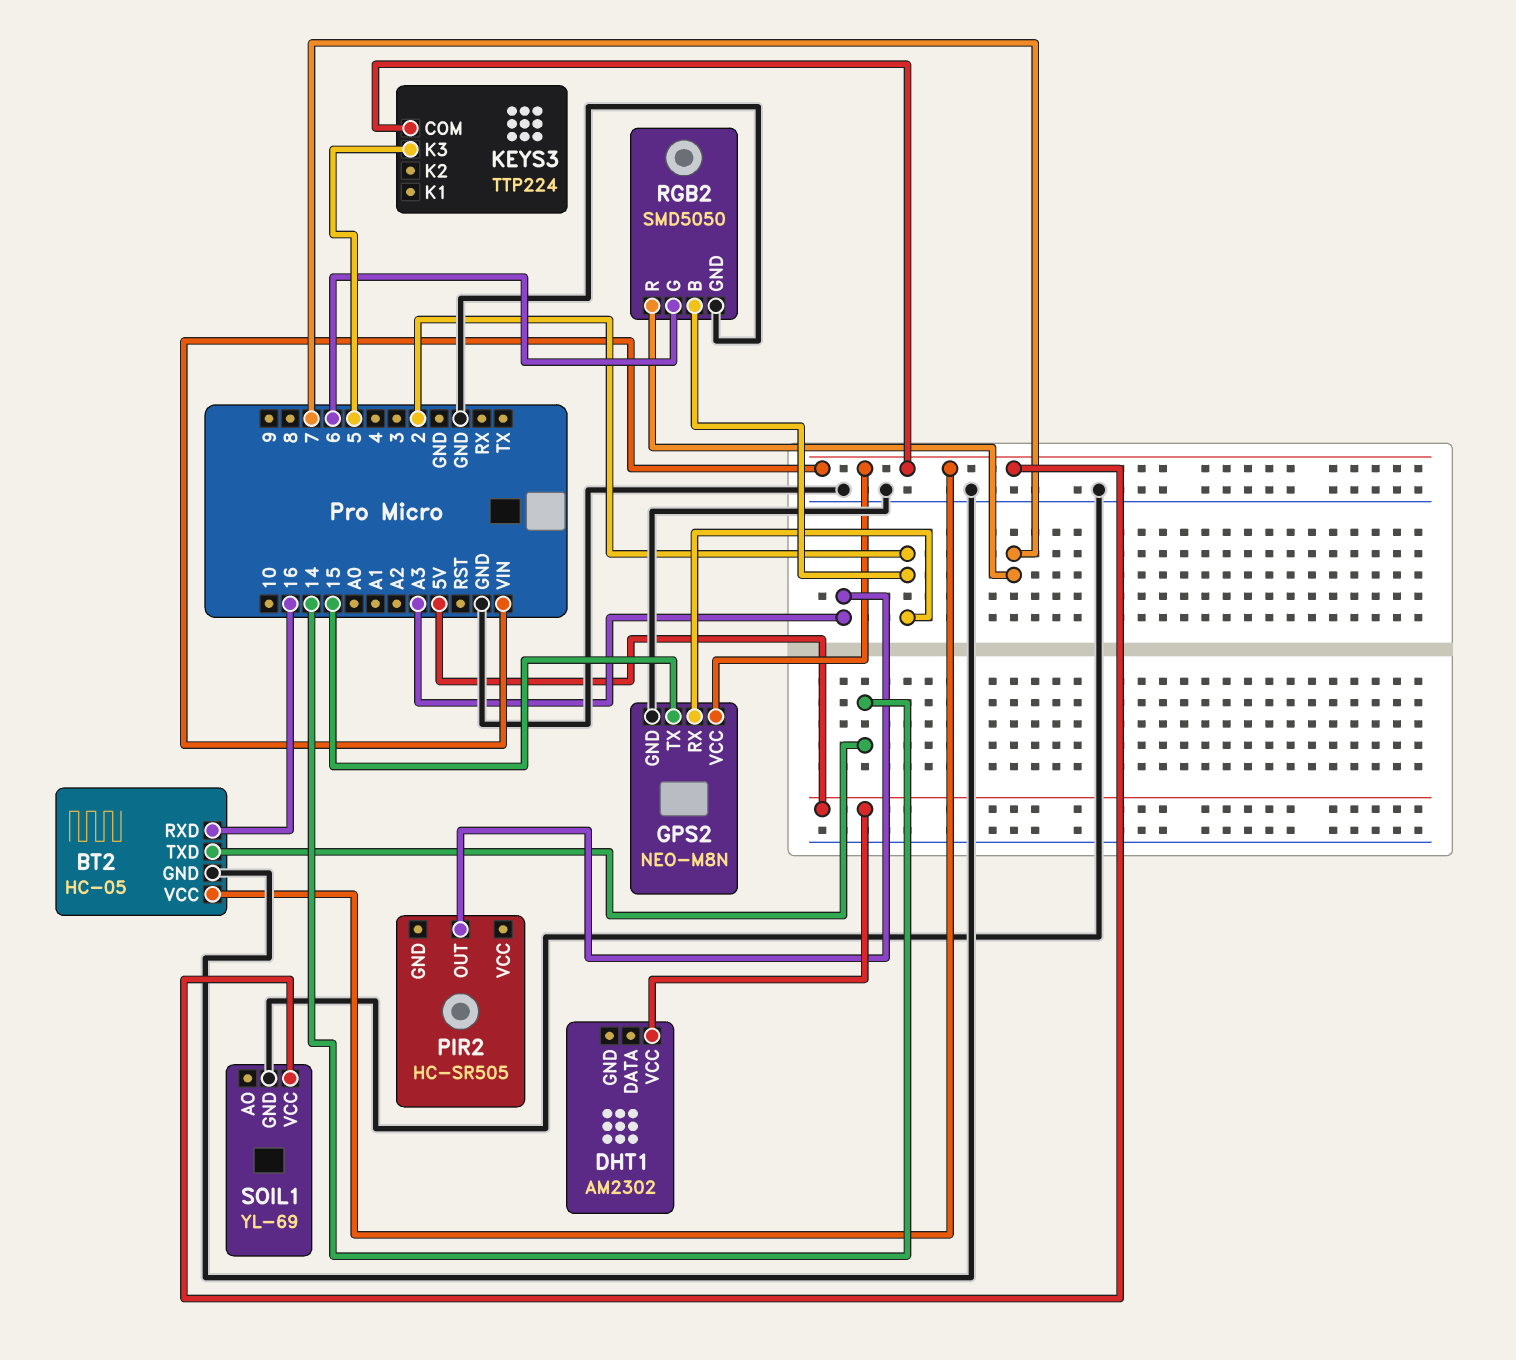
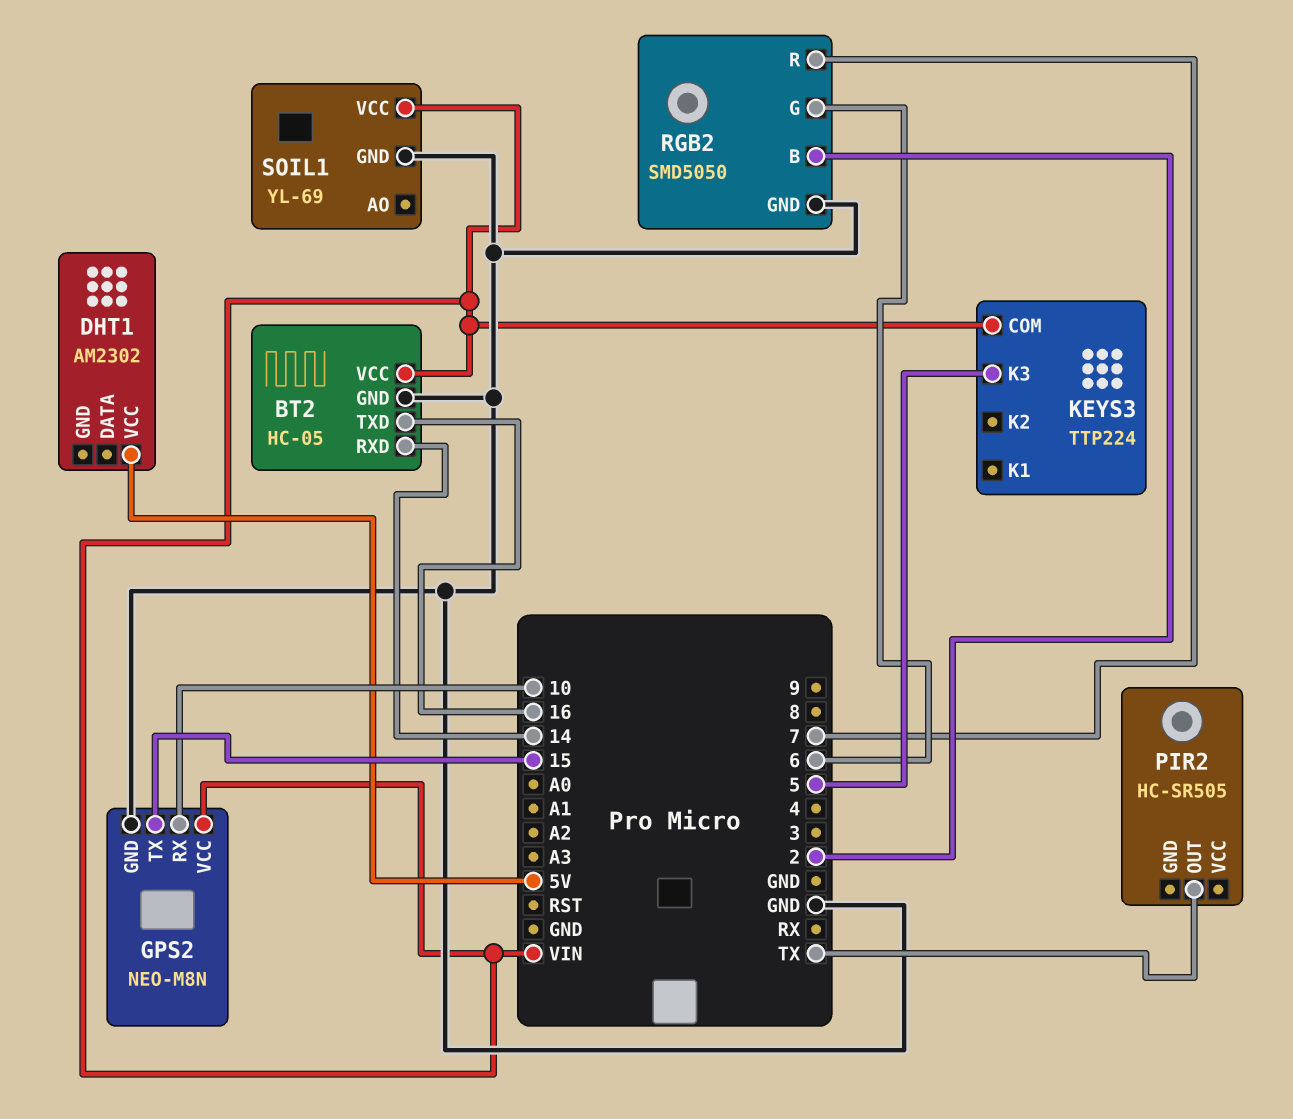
BT2 pin RXD: 16 -> 14
BT2 pin TXD: 14 -> 16
GPS2 pin RX: 2 -> 10
PIR2 pin OUT: A3 -> TX

